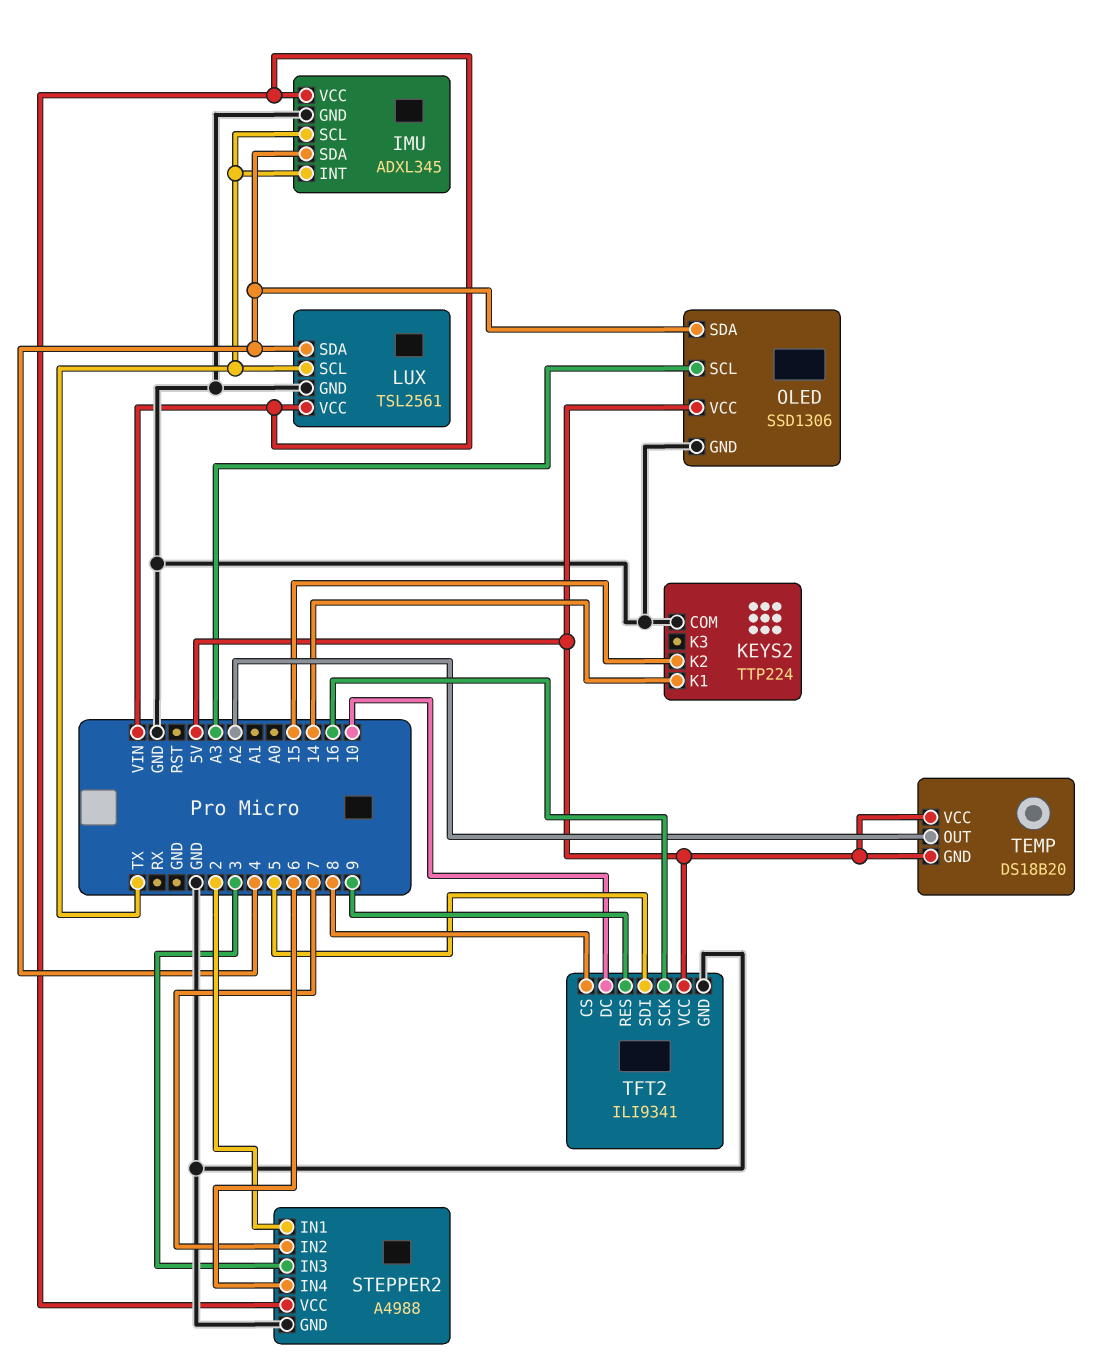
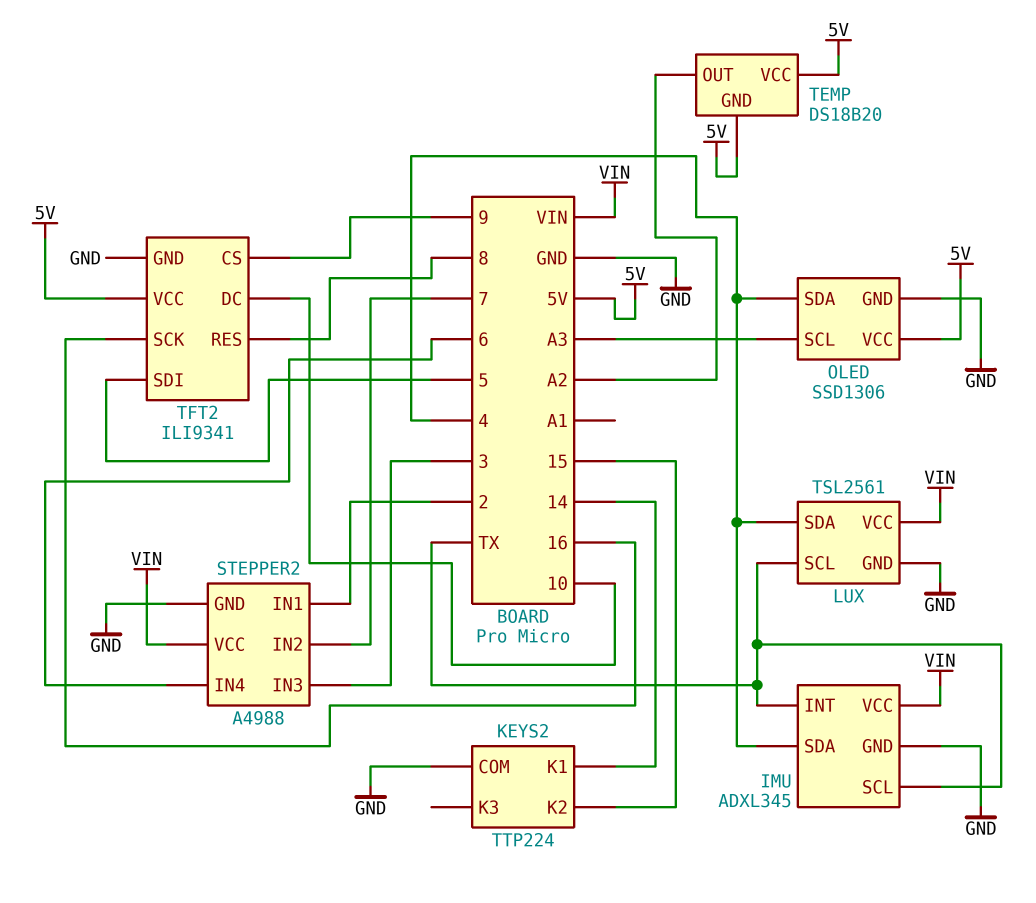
TFT2 pin CS: 8 -> 9
TFT2 pin RES: 9 -> 8

